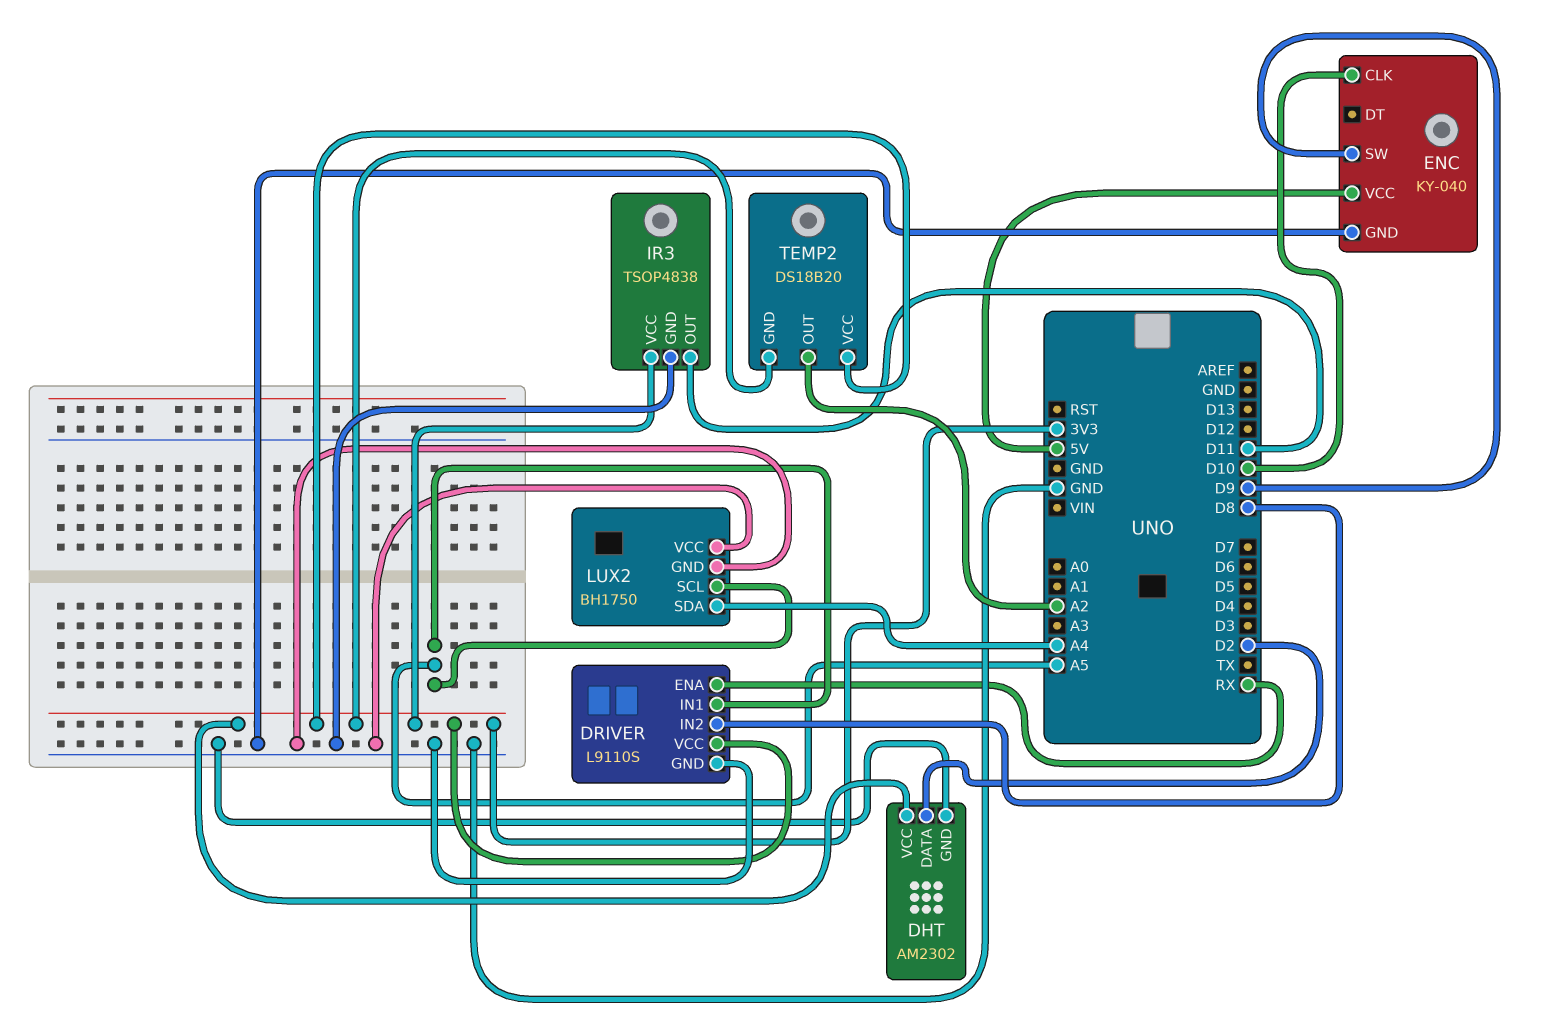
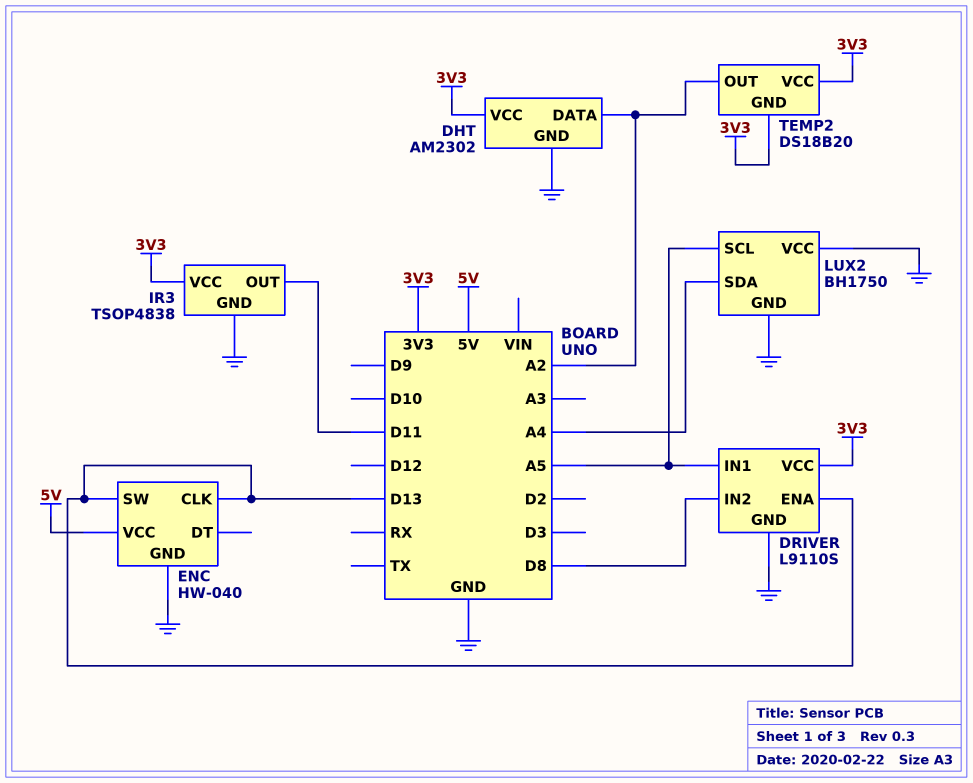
DHT pin DATA: D2 -> A2
DRIVER pin ENA: RX -> D13
ENC: KY-040 -> HW-040
ENC pin CLK: D10 -> D13
ENC pin SW: D9 -> D13

